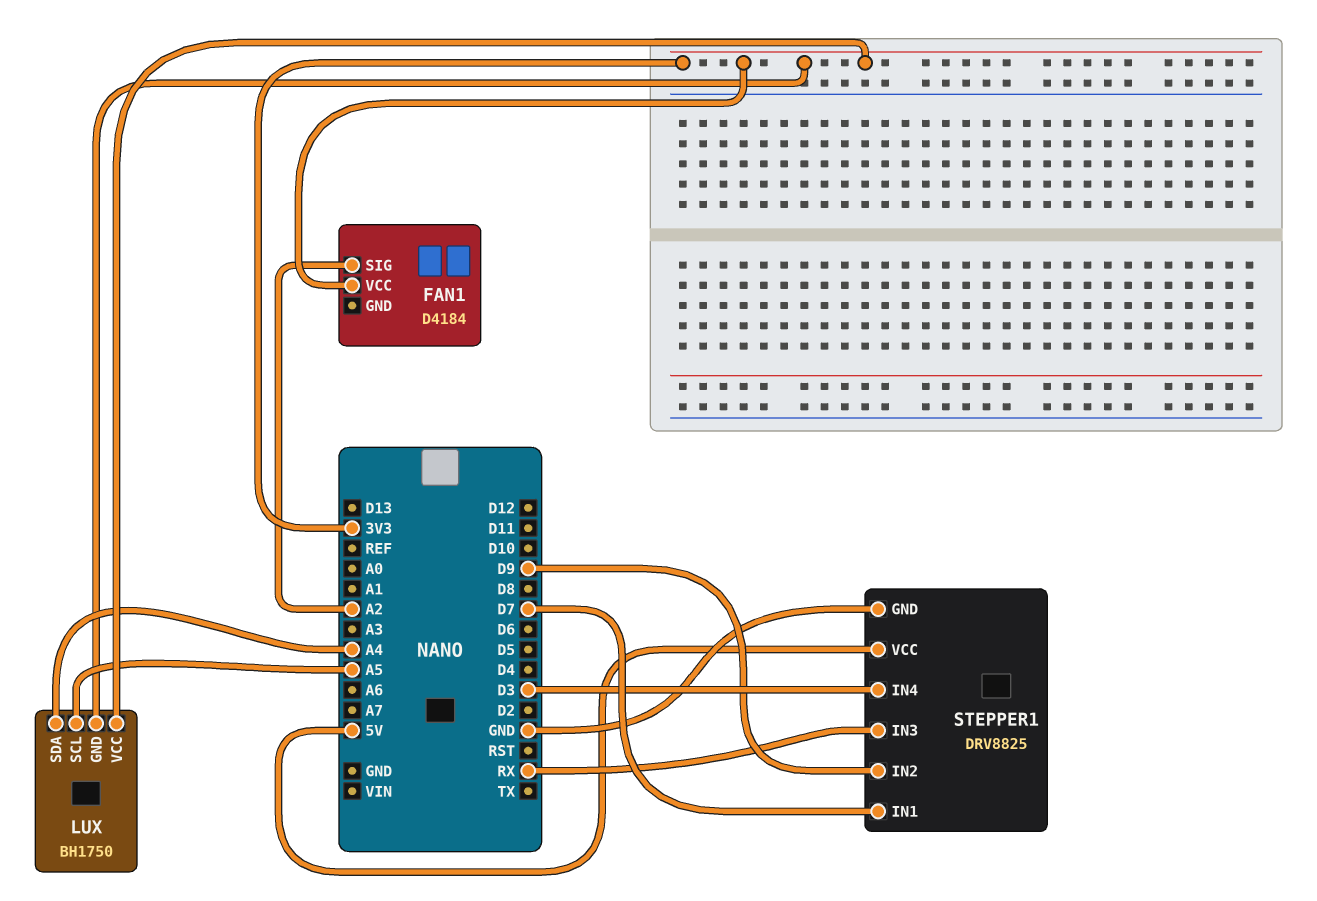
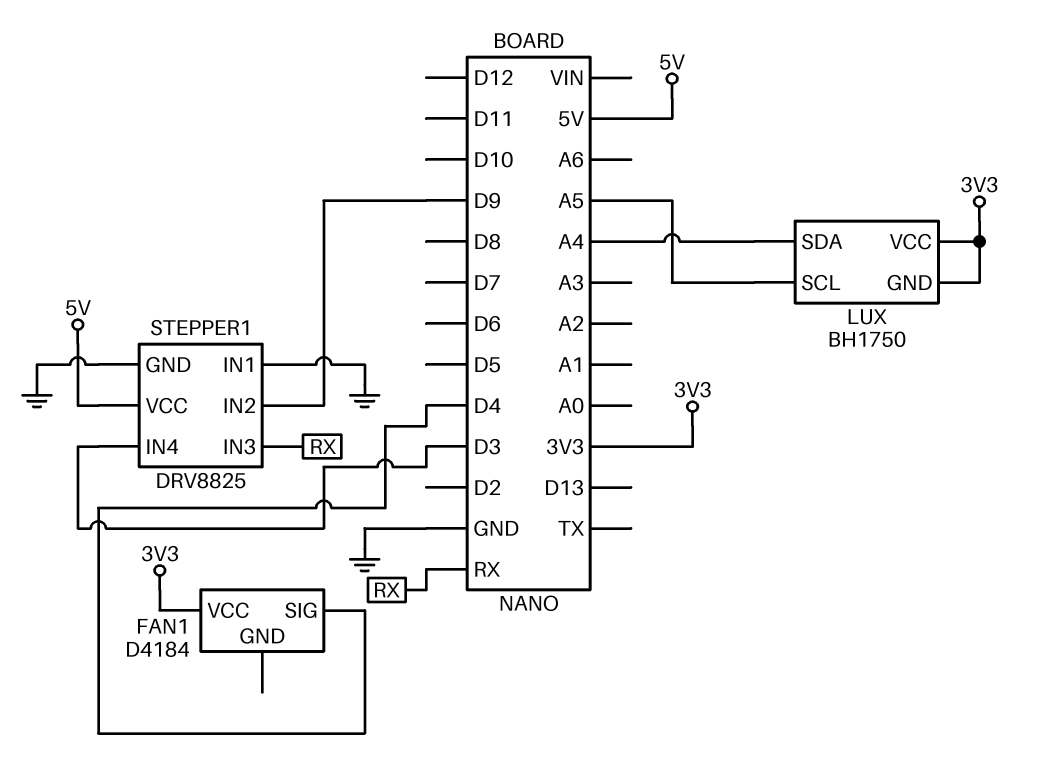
FAN1 pin SIG: A2 -> D4
STEPPER1 pin IN1: D7 -> GND

